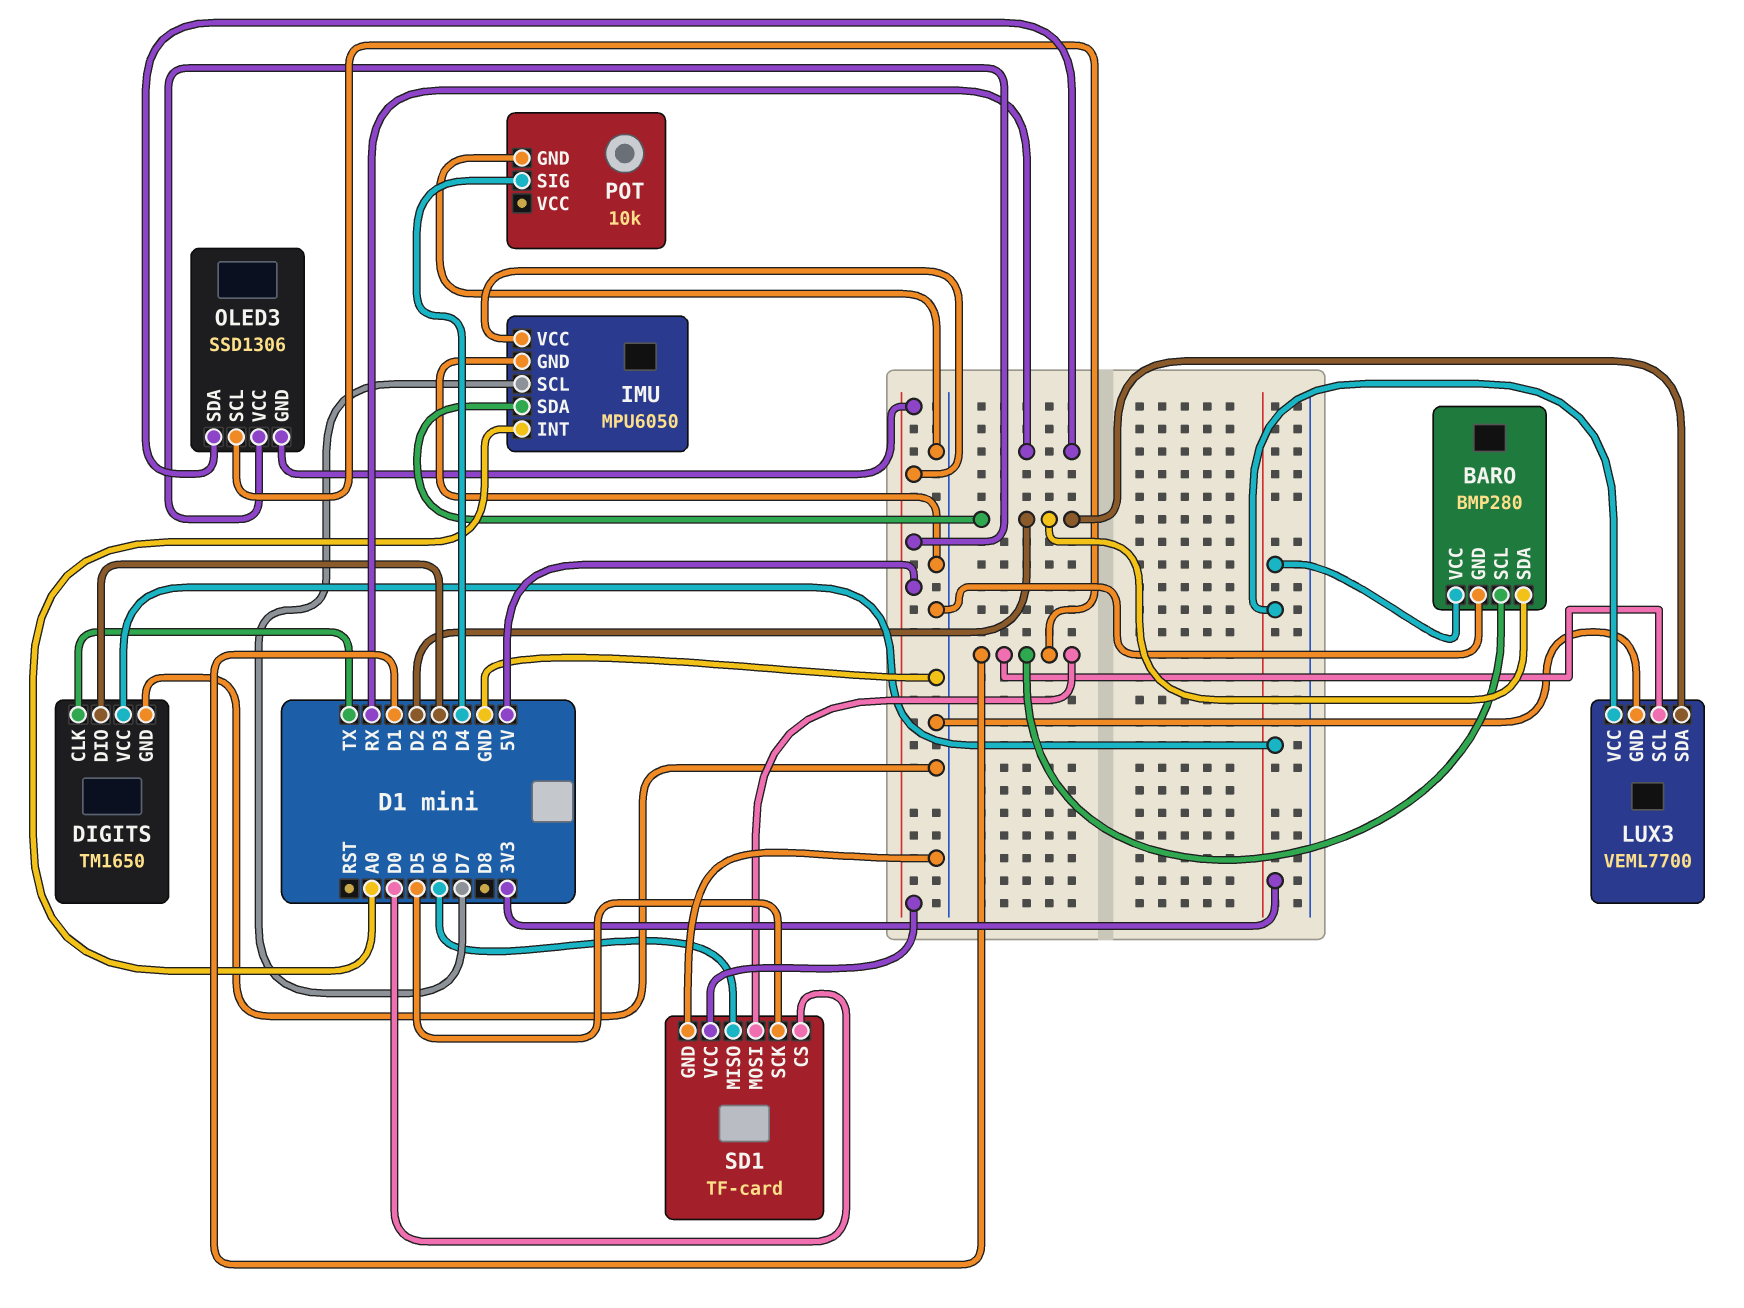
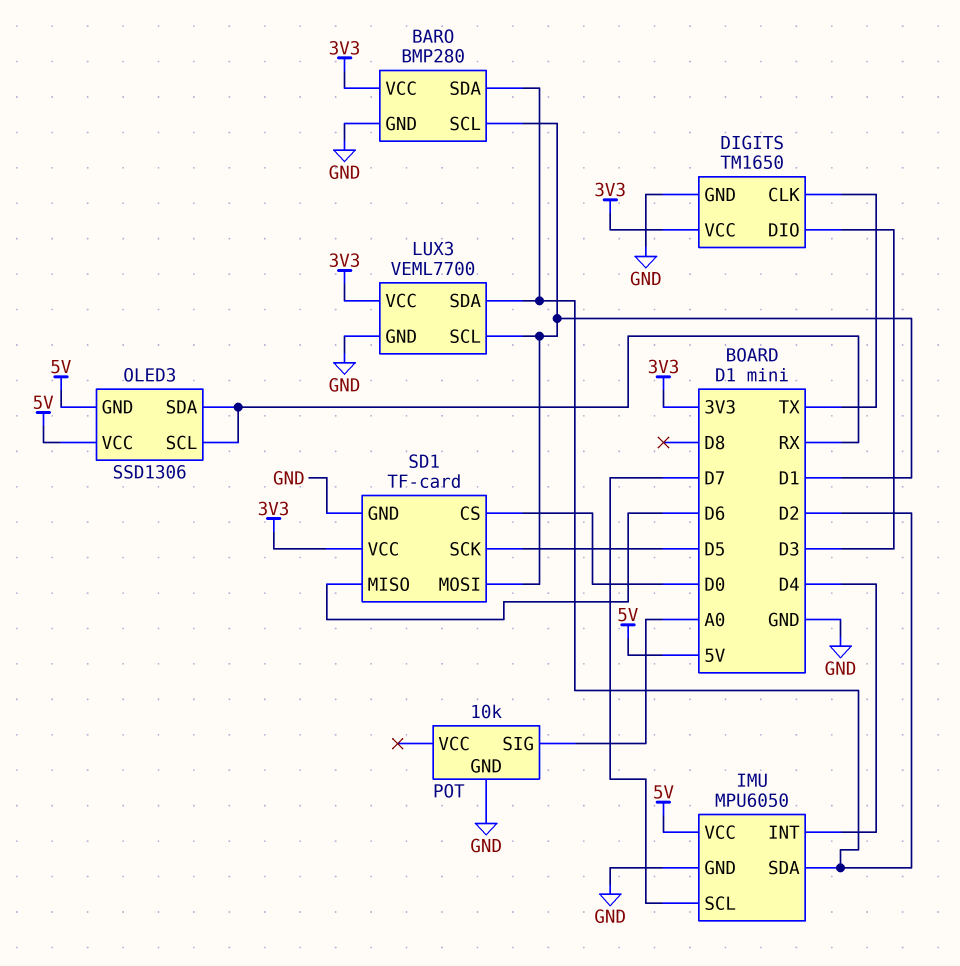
IMU pin INT: A0 -> D4
OLED3 pin SCL: D1 -> RX
POT pin SIG: D4 -> A0
SD1 pin VCC: 5V -> 3V3

